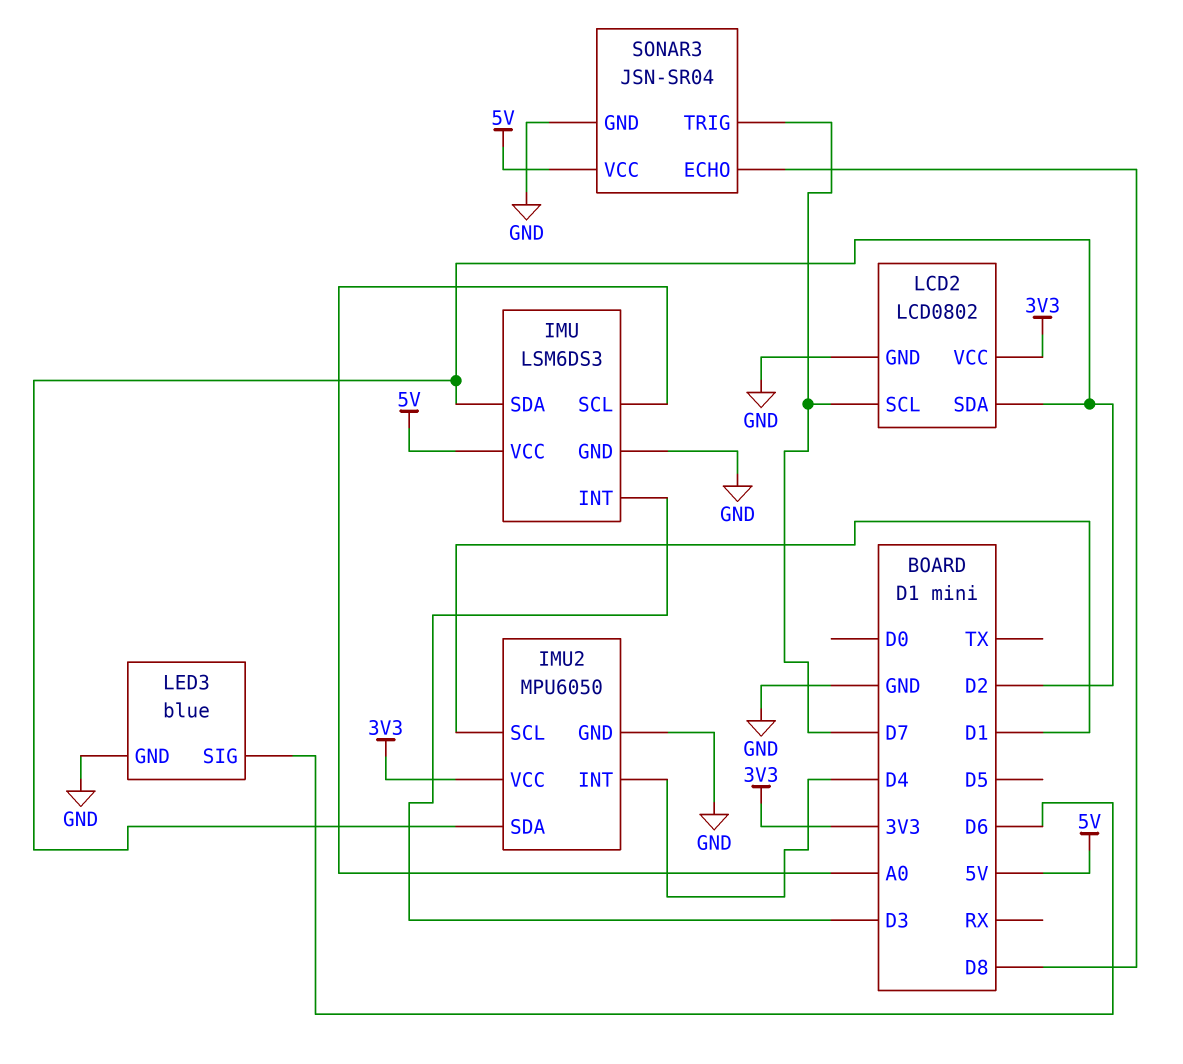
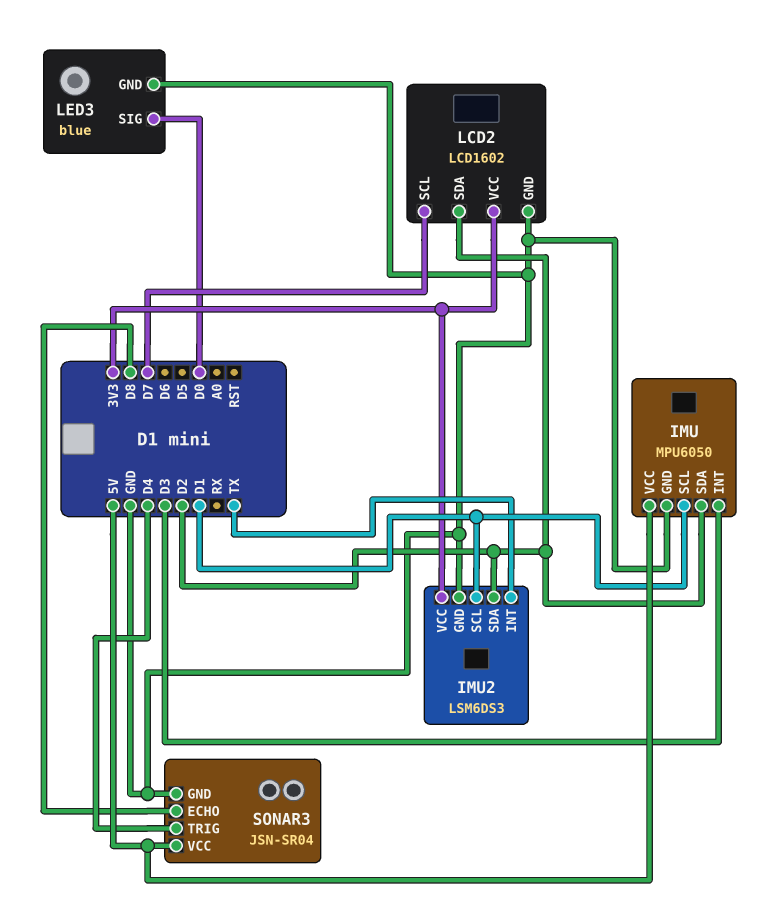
IMU: LSM6DS3 -> MPU6050
IMU pin SCL: A0 -> D1
IMU2: MPU6050 -> LSM6DS3
IMU2 pin INT: D4 -> TX
LCD2: LCD0802 -> LCD1602
LED3 pin SIG: D6 -> D0
SONAR3 pin TRIG: D7 -> D4

